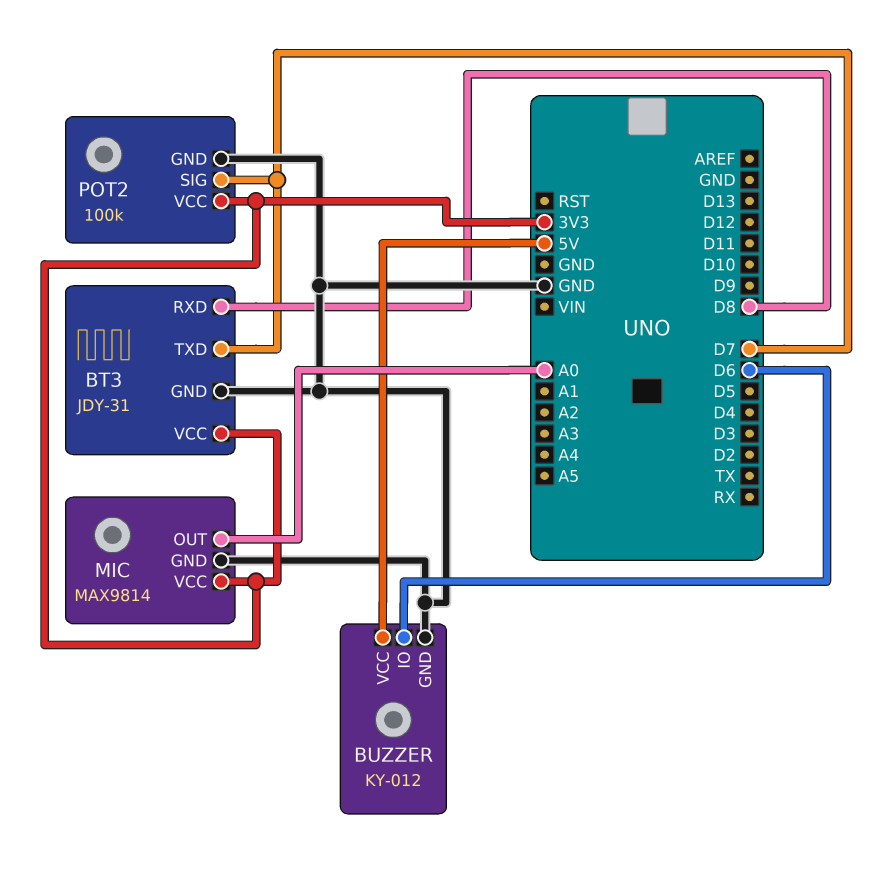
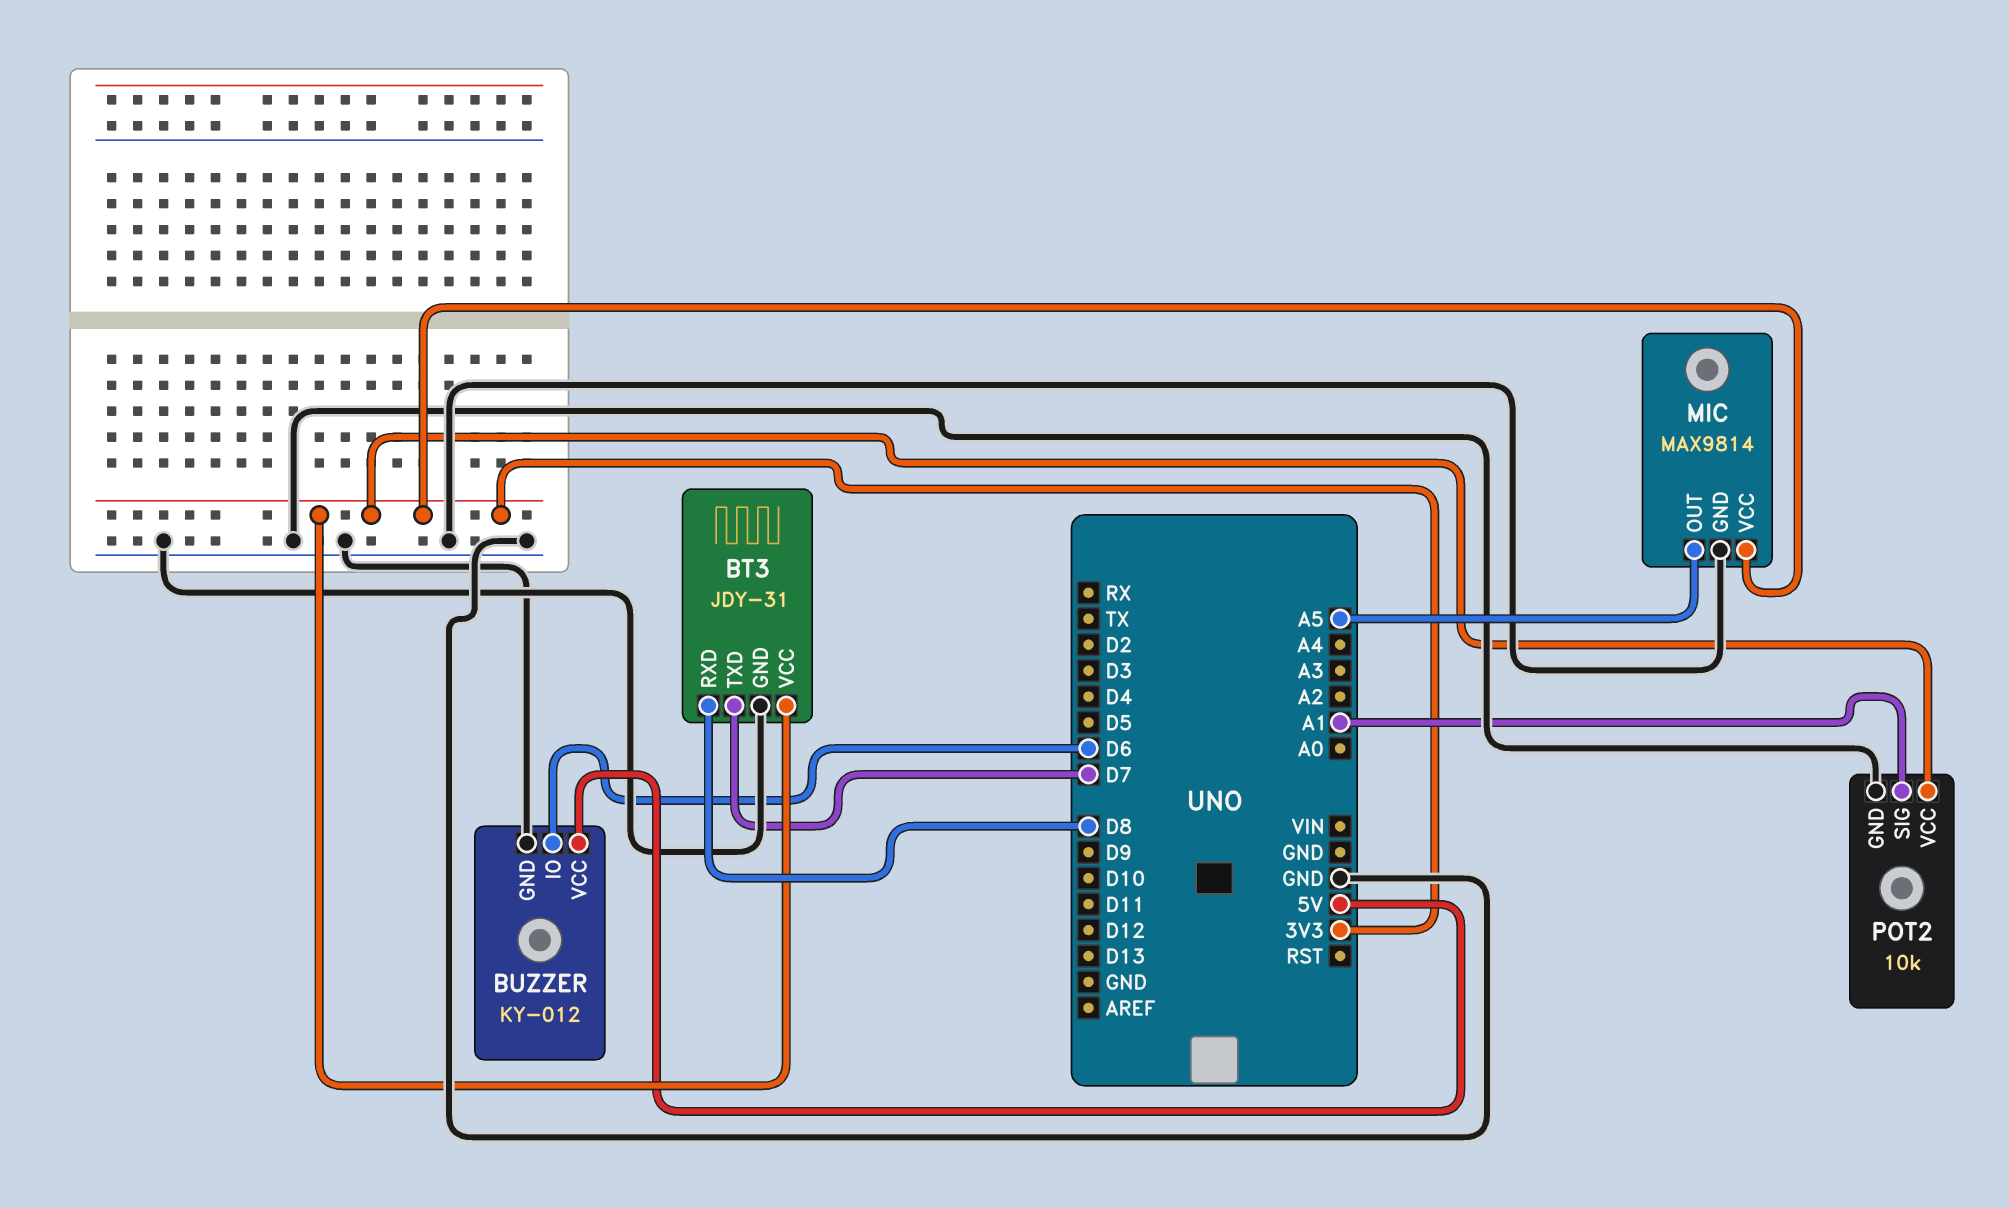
MIC pin OUT: A0 -> A5
POT2: 100k -> 10k
POT2 pin SIG: D7 -> A1

